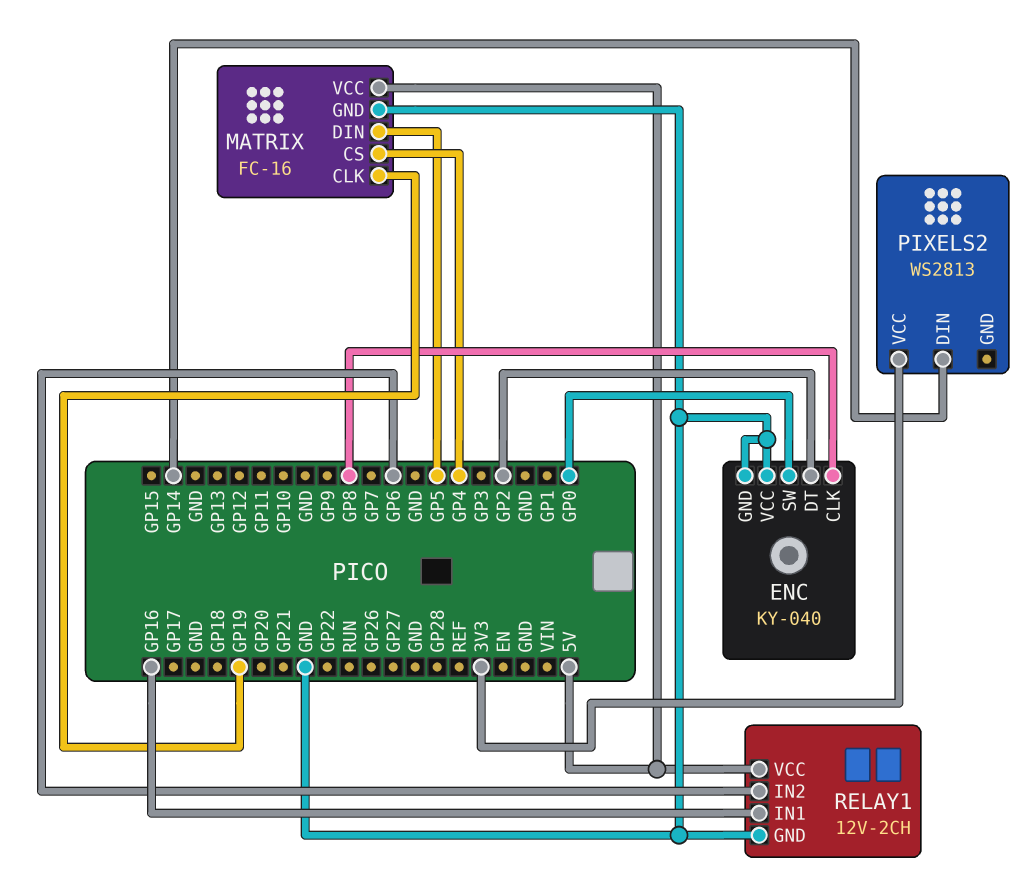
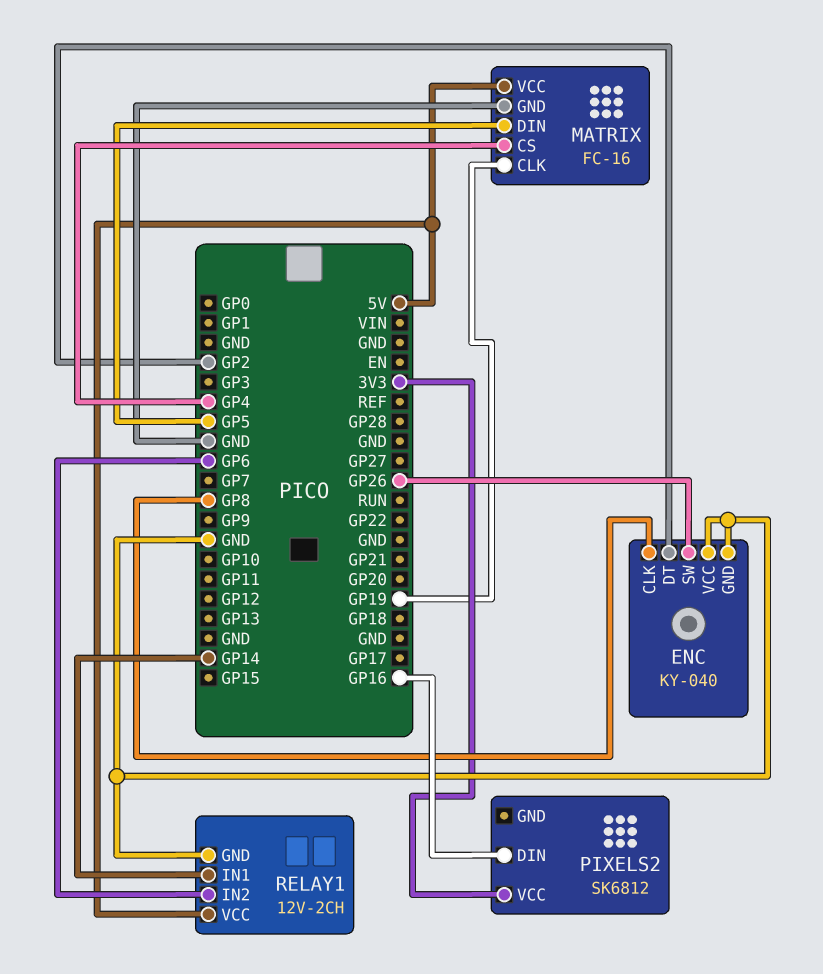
ENC pin SW: GP0 -> GP26
PIXELS2: WS2813 -> SK6812
PIXELS2 pin DIN: GP14 -> GP16
RELAY1 pin IN1: GP16 -> GP14

